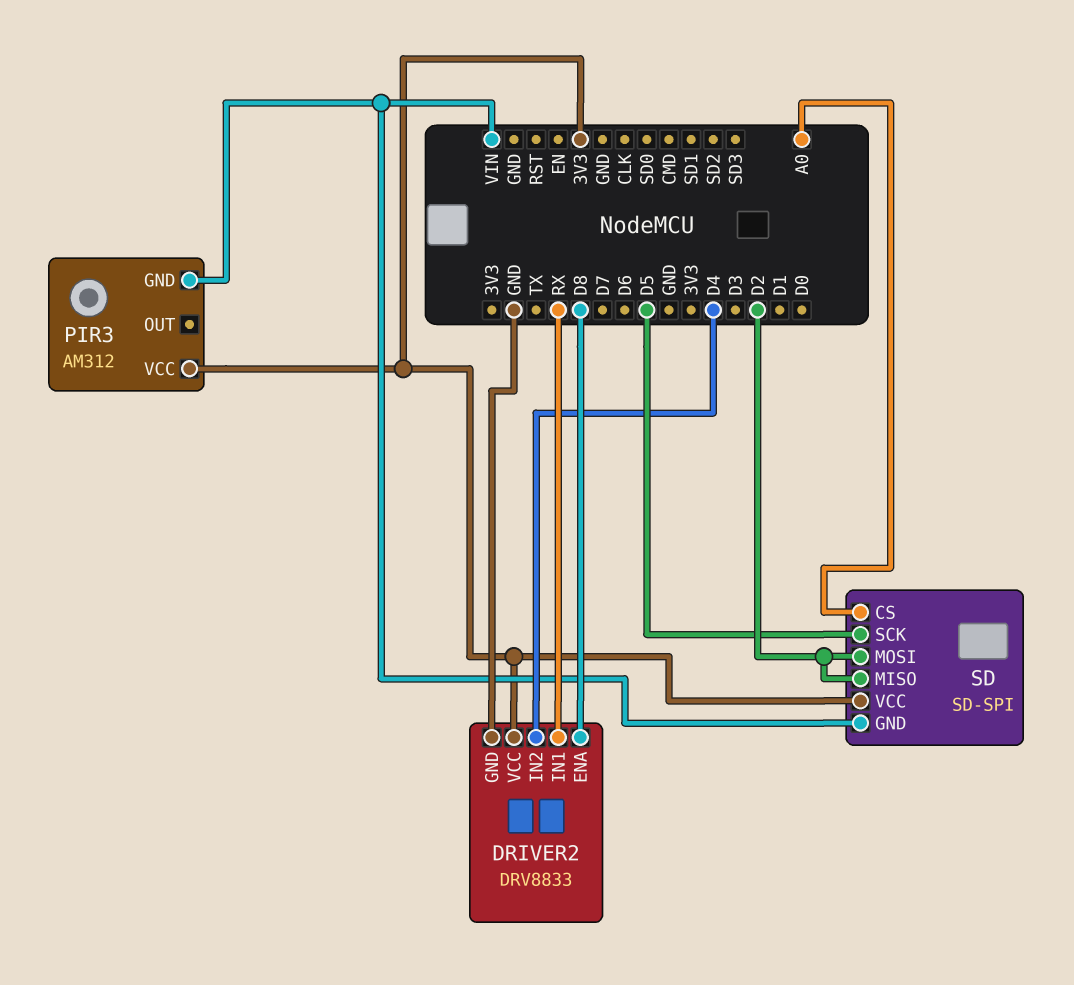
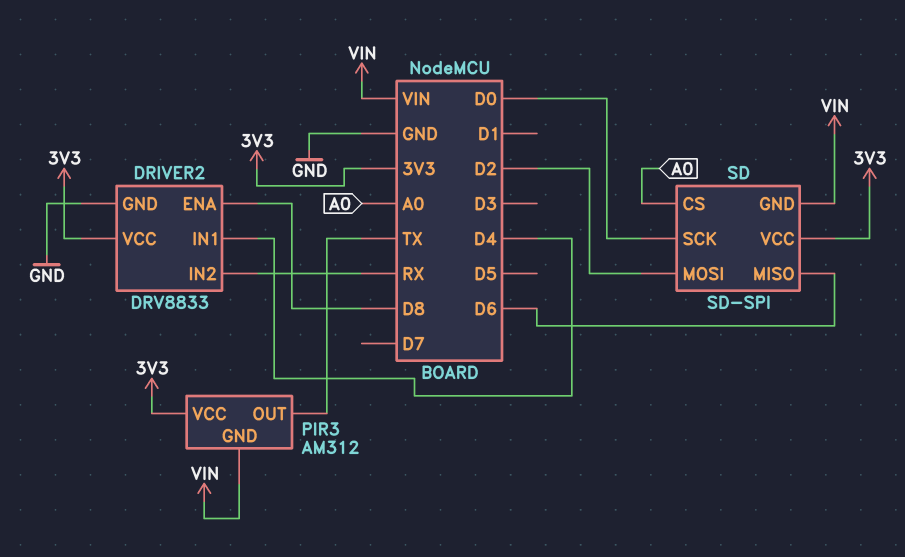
DRIVER2 pin IN1: RX -> D4
DRIVER2 pin IN2: D4 -> RX
PIR3 pin OUT: none -> TX
SD pin MISO: D2 -> D6
SD pin SCK: D5 -> D0

